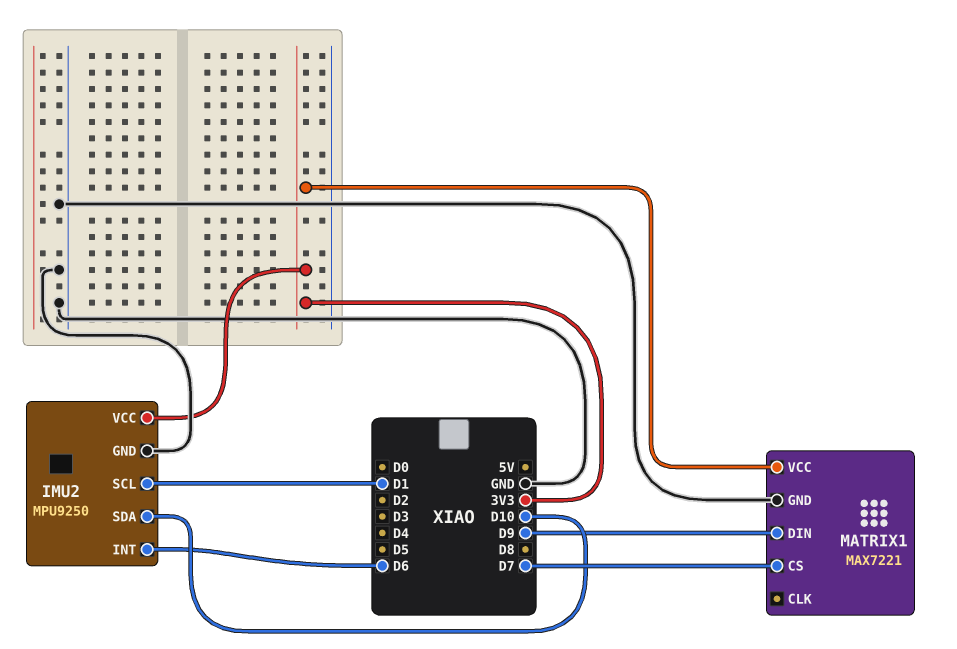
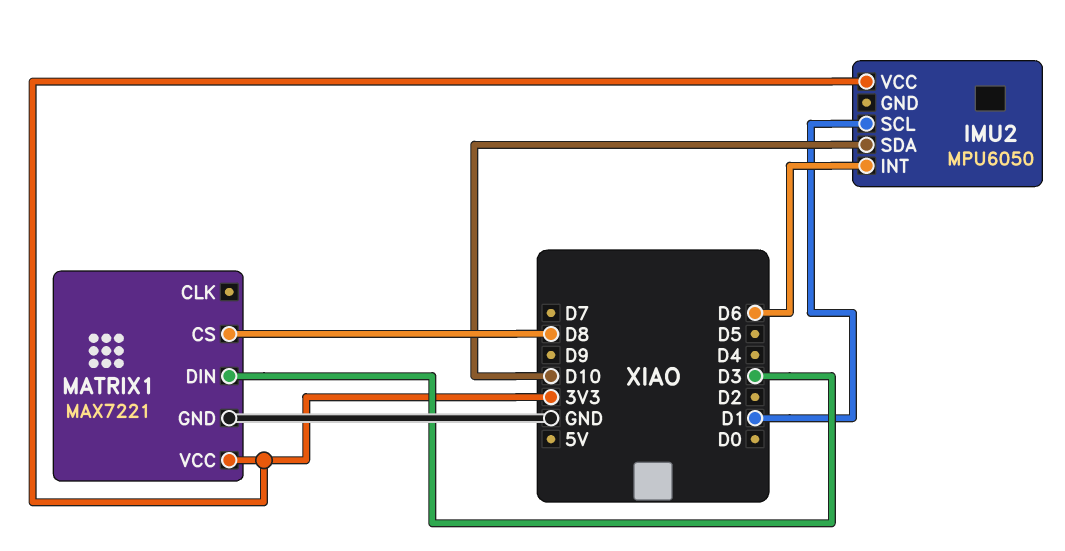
IMU2: MPU9250 -> MPU6050
IMU2 pin GND: GND -> none
MATRIX1 pin CS: D7 -> D8
MATRIX1 pin DIN: D9 -> D3

